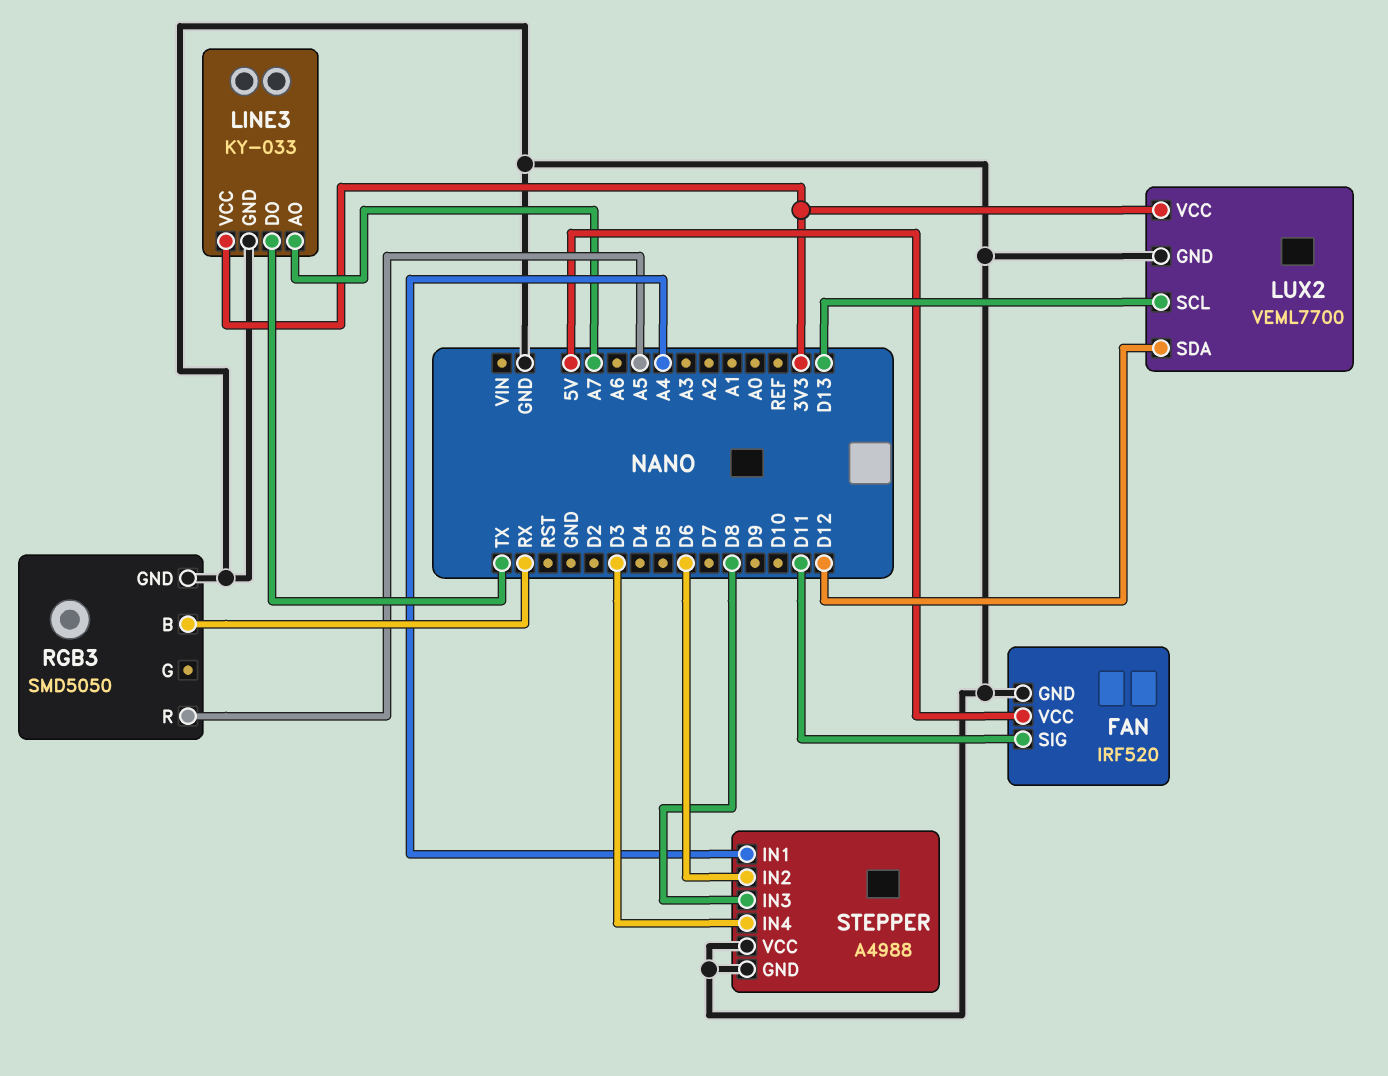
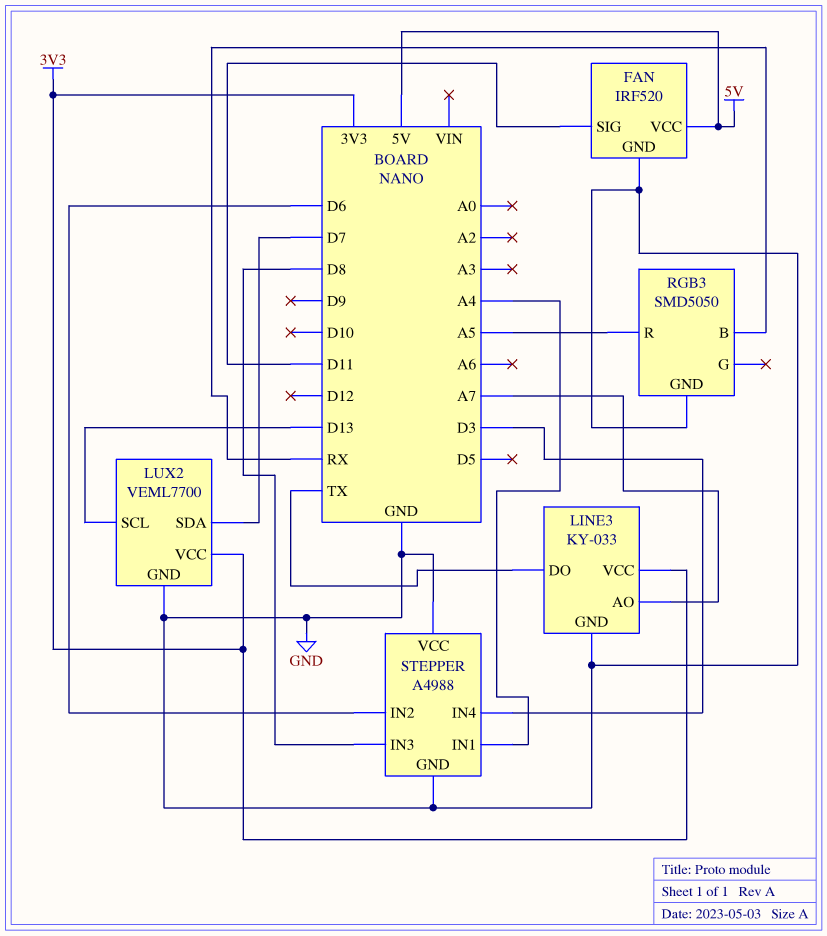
LUX2 pin SDA: D12 -> D7

